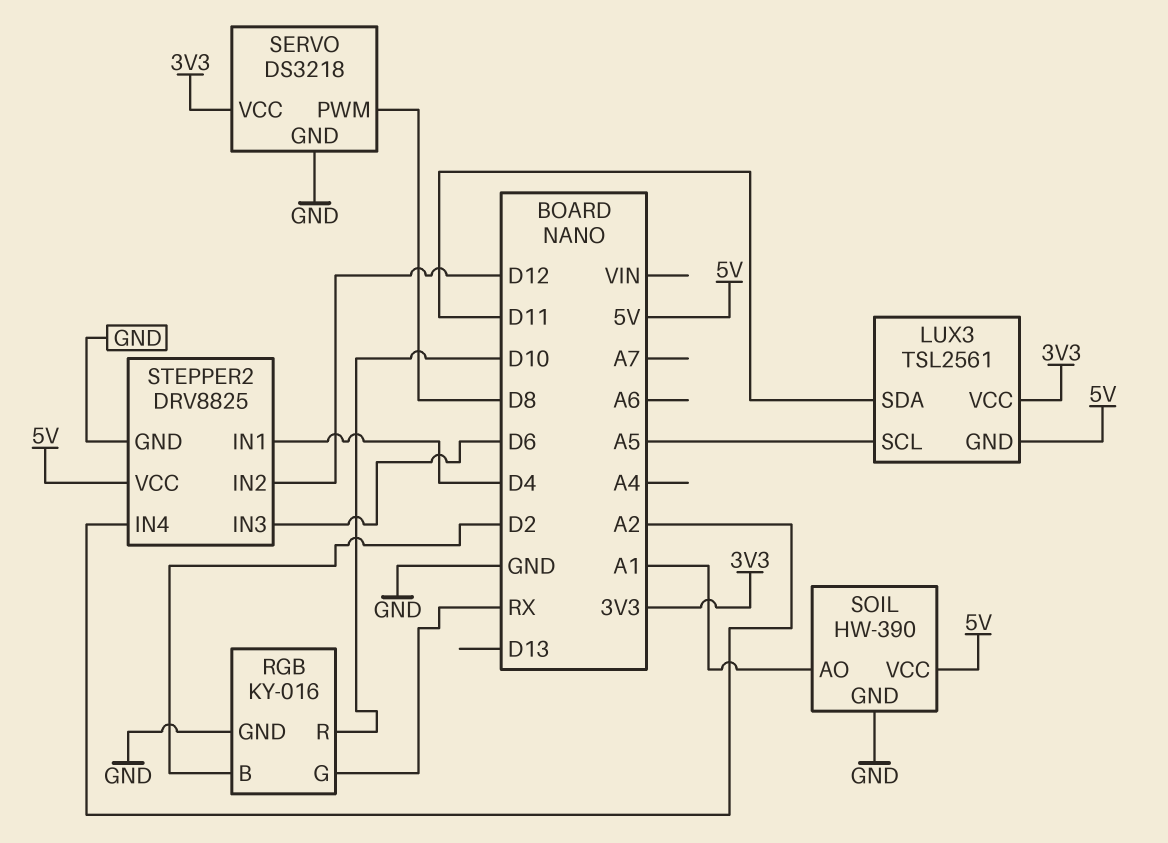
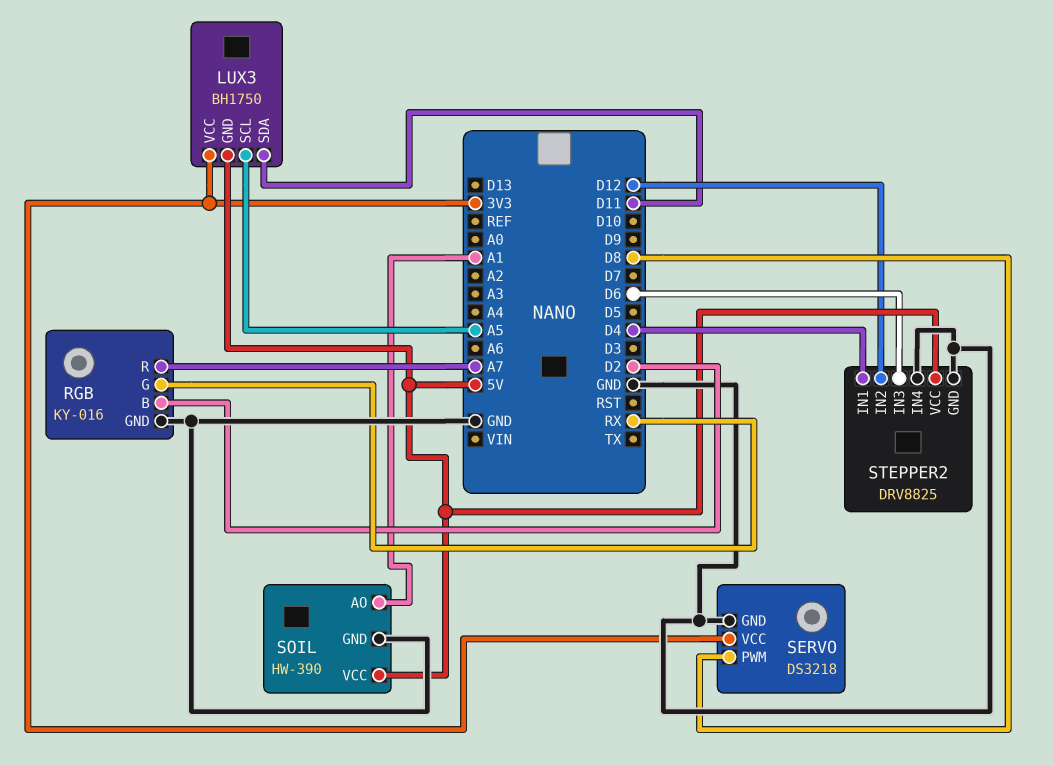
LUX3: TSL2561 -> BH1750
RGB pin R: D10 -> A7
STEPPER2 pin IN4: A2 -> GND

